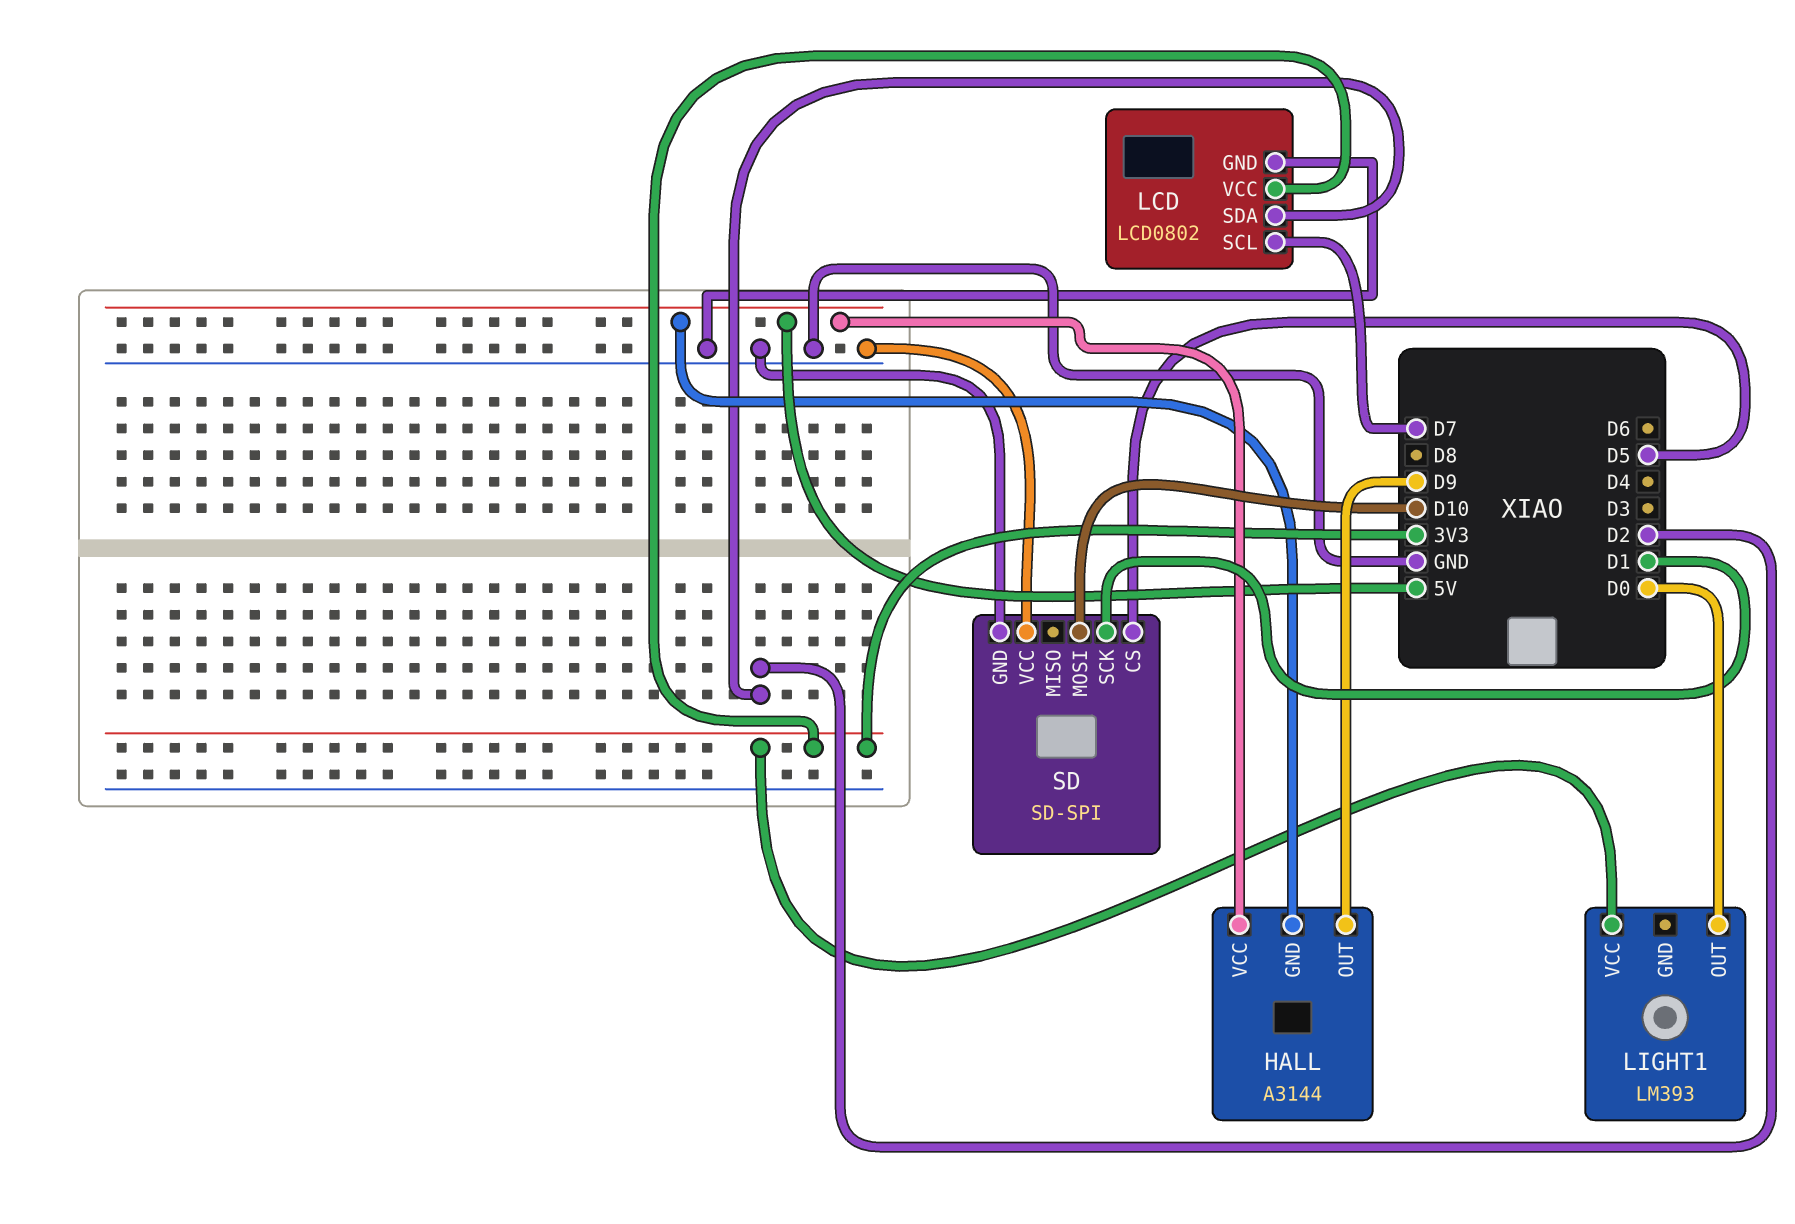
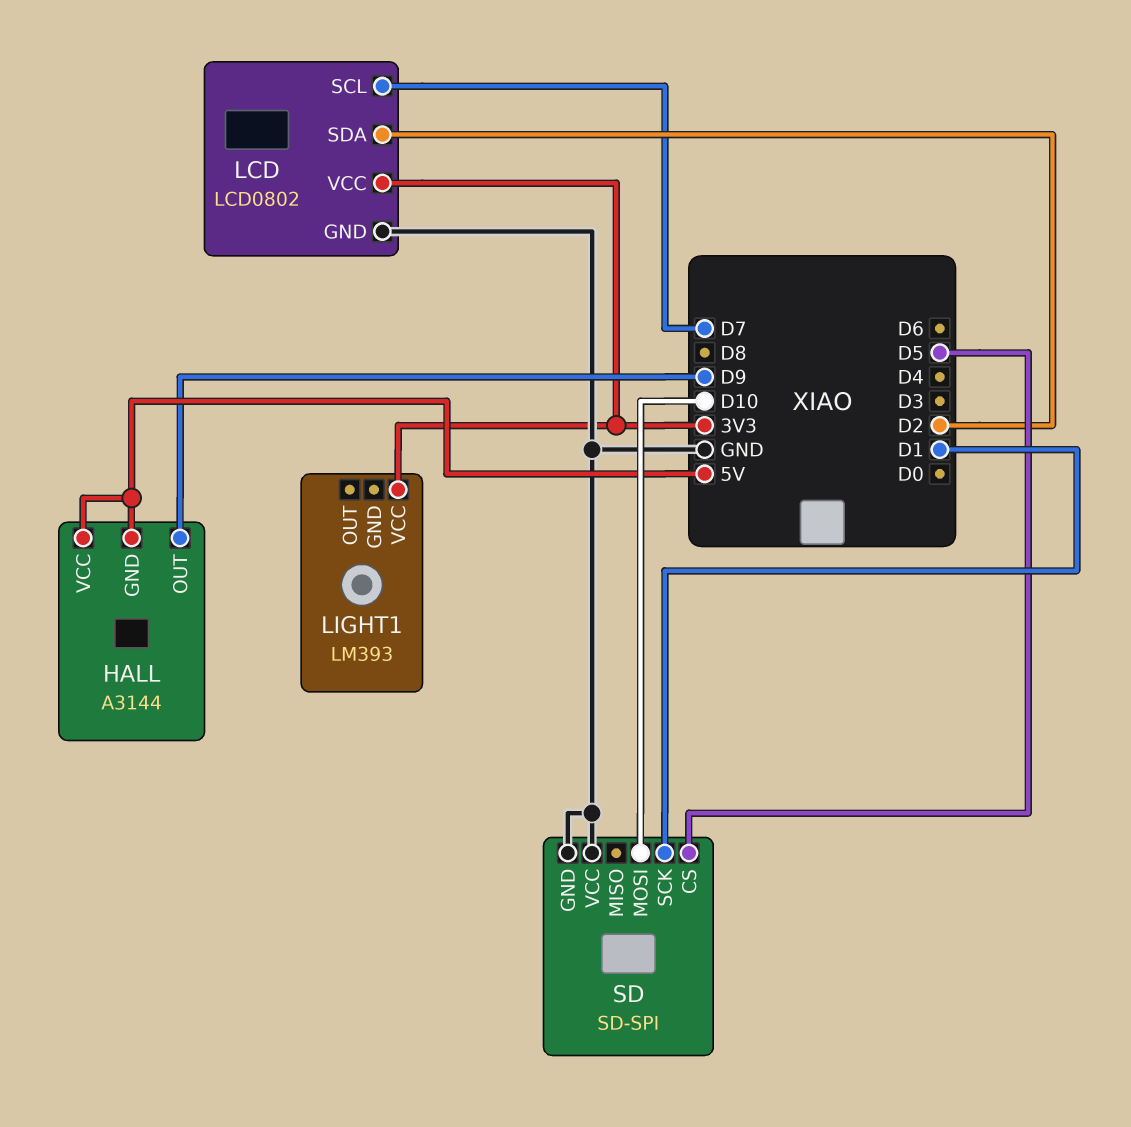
LIGHT1 pin OUT: D0 -> none

